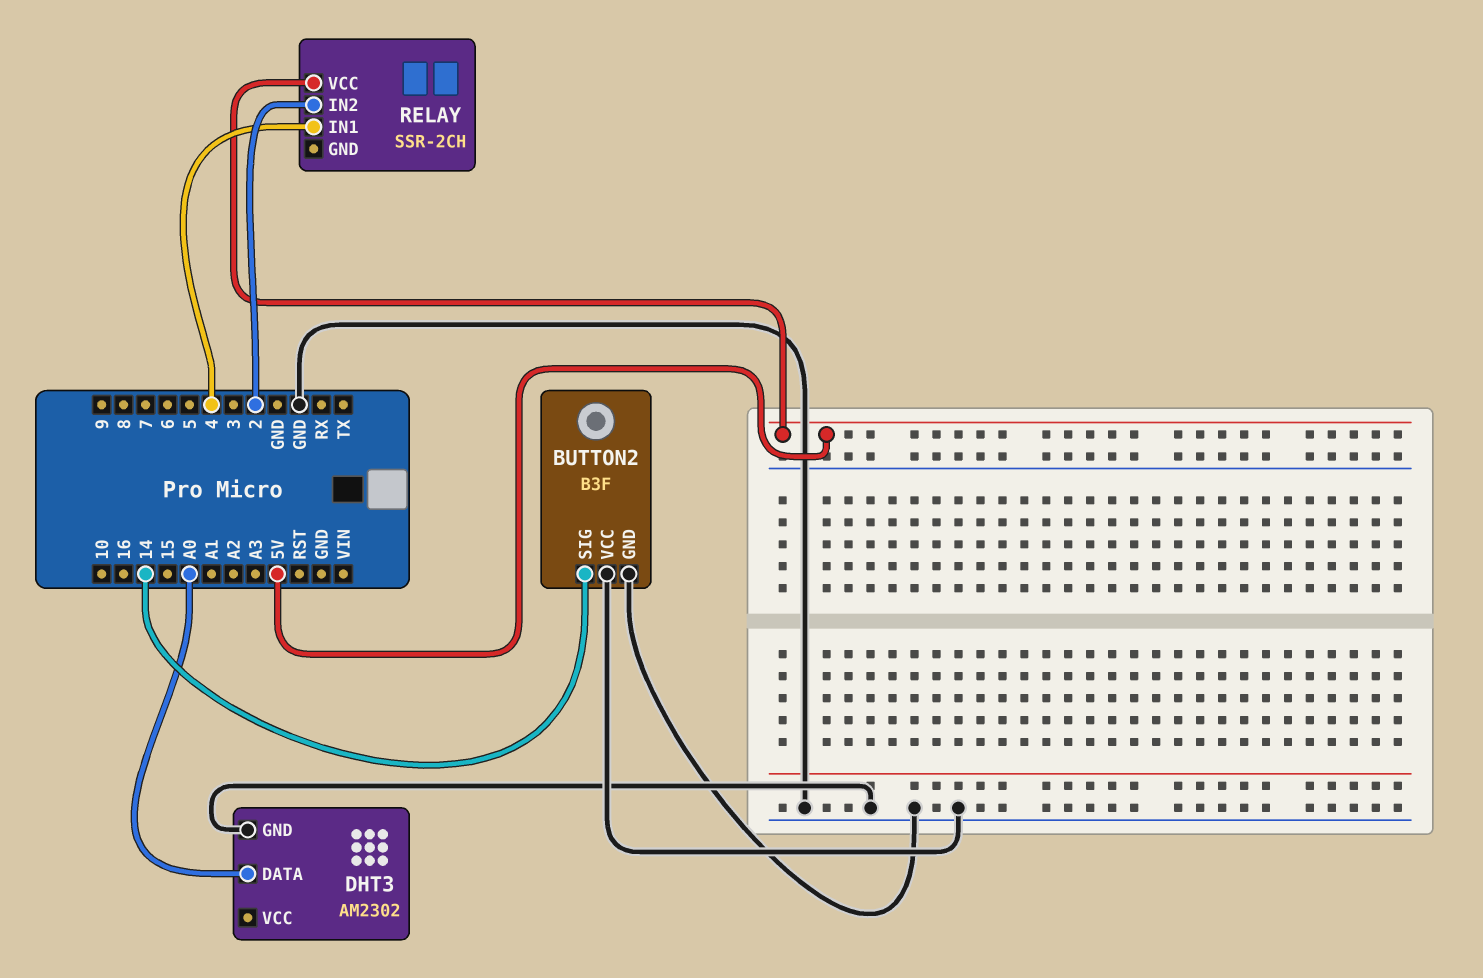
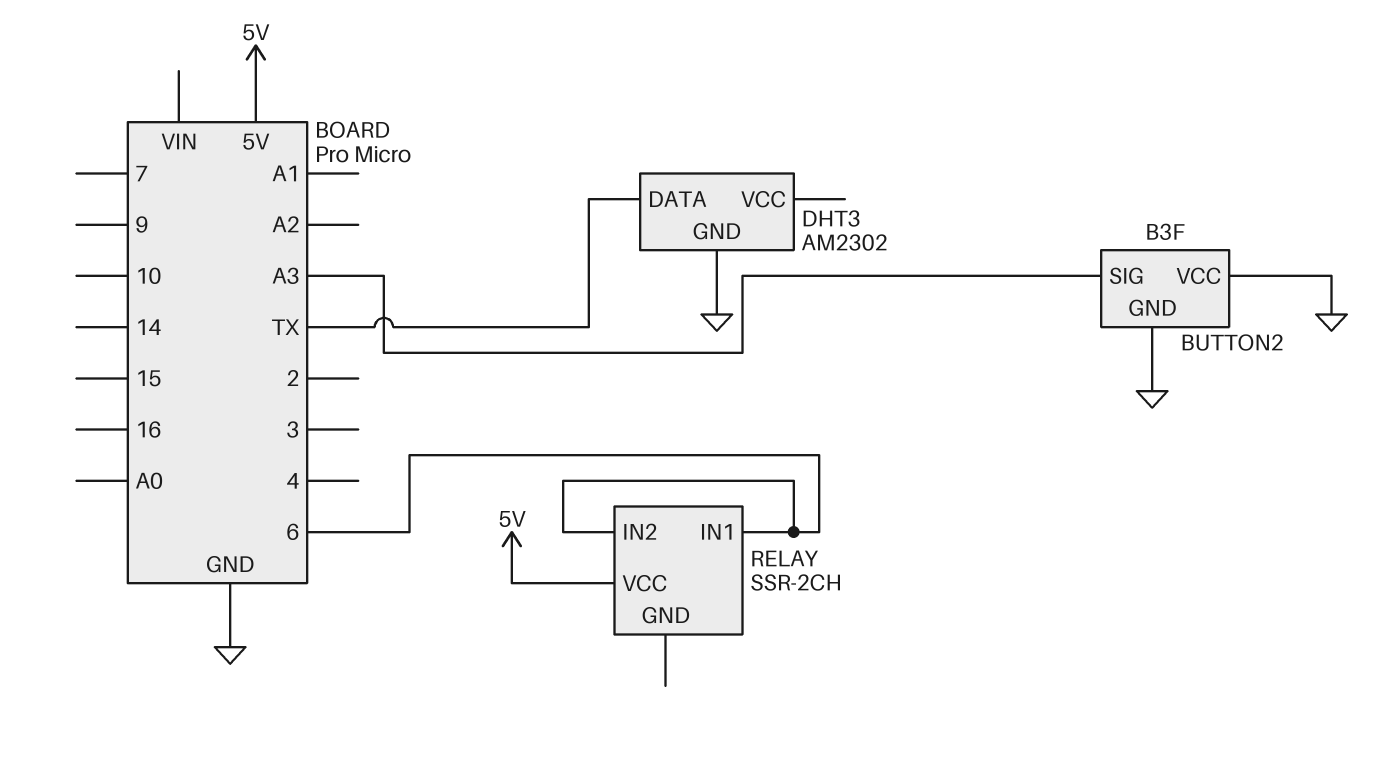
BUTTON2 pin SIG: 14 -> A3
DHT3 pin DATA: A0 -> TX
RELAY pin IN1: 4 -> 6
RELAY pin IN2: 2 -> 6

